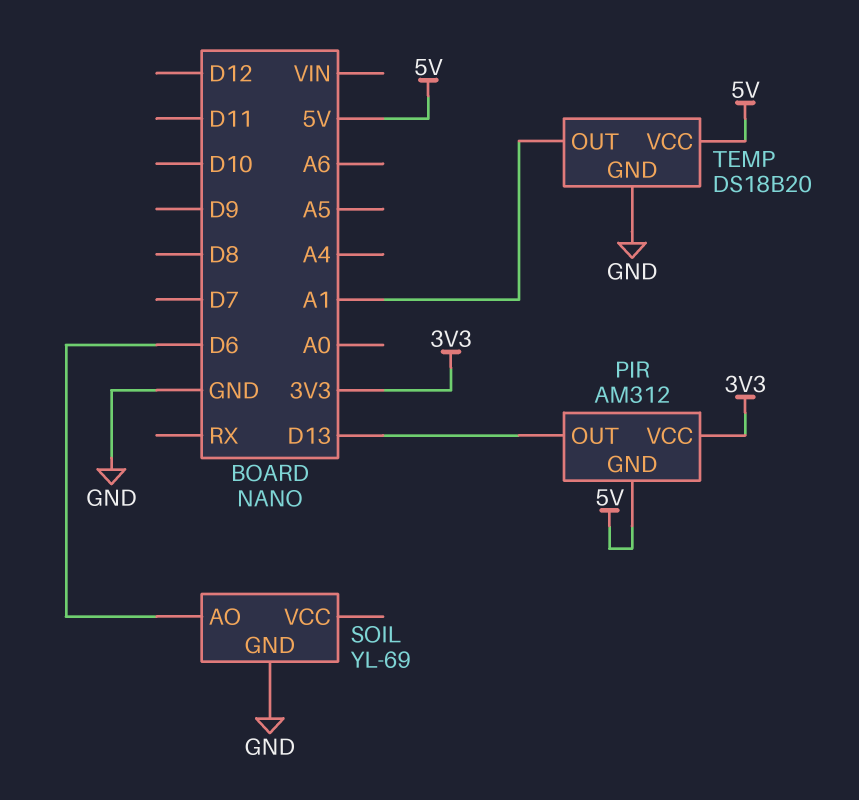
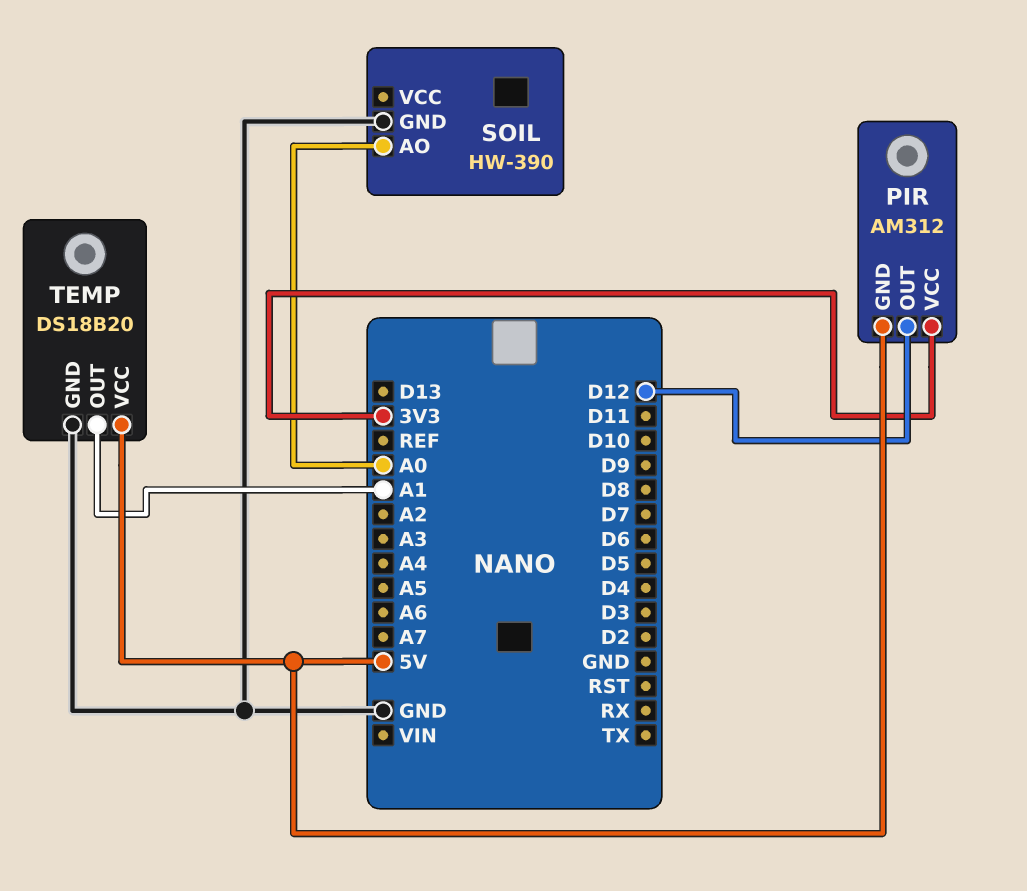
PIR pin OUT: D13 -> D12
SOIL: YL-69 -> HW-390
SOIL pin AO: D6 -> A0

